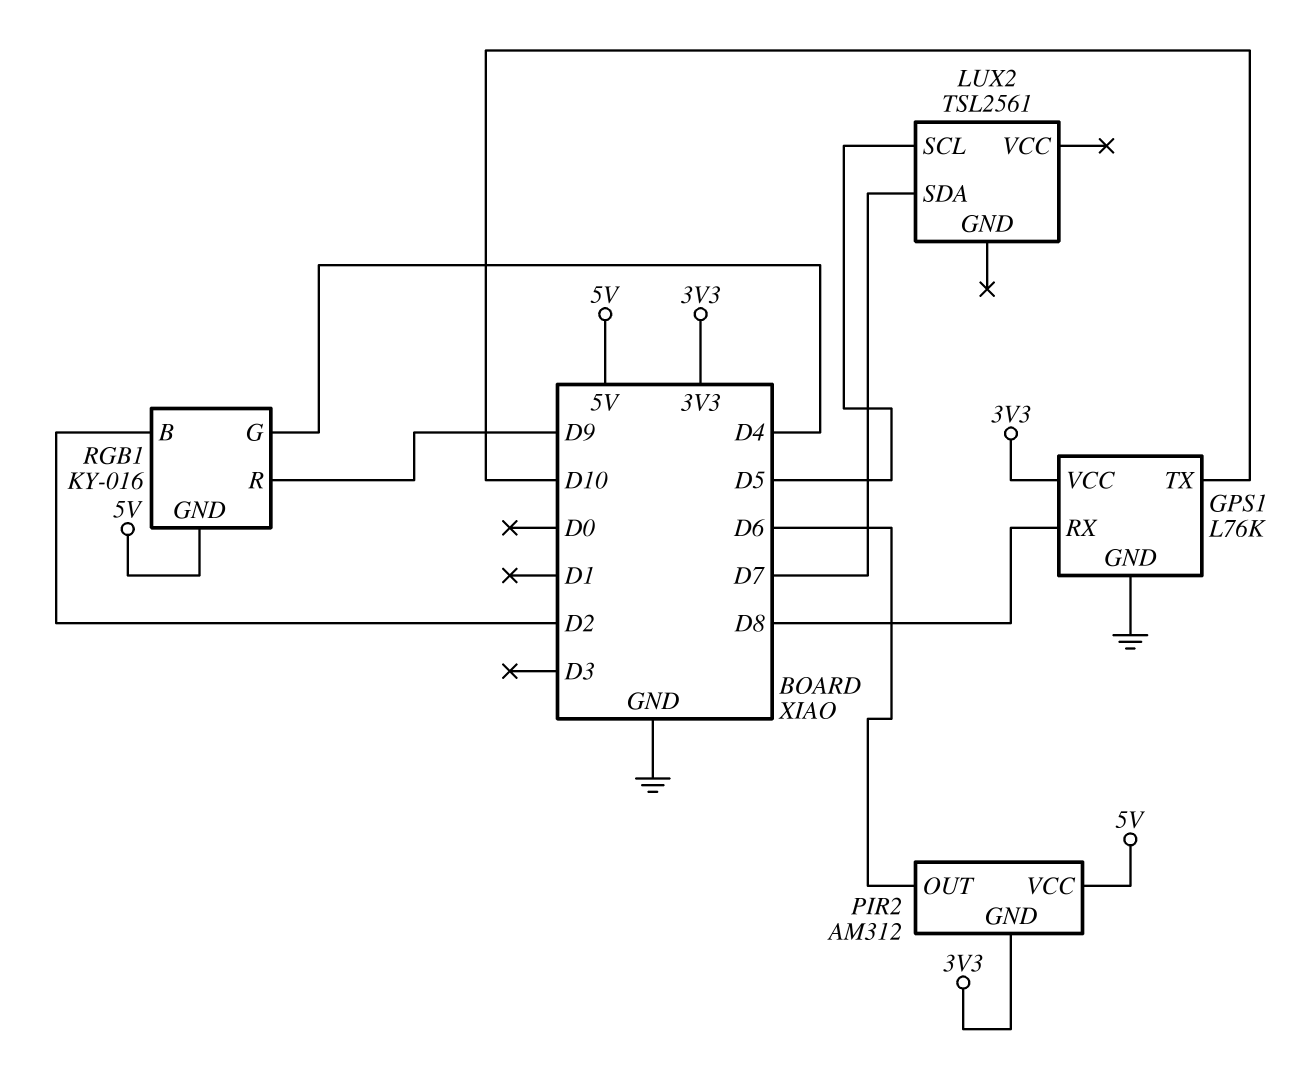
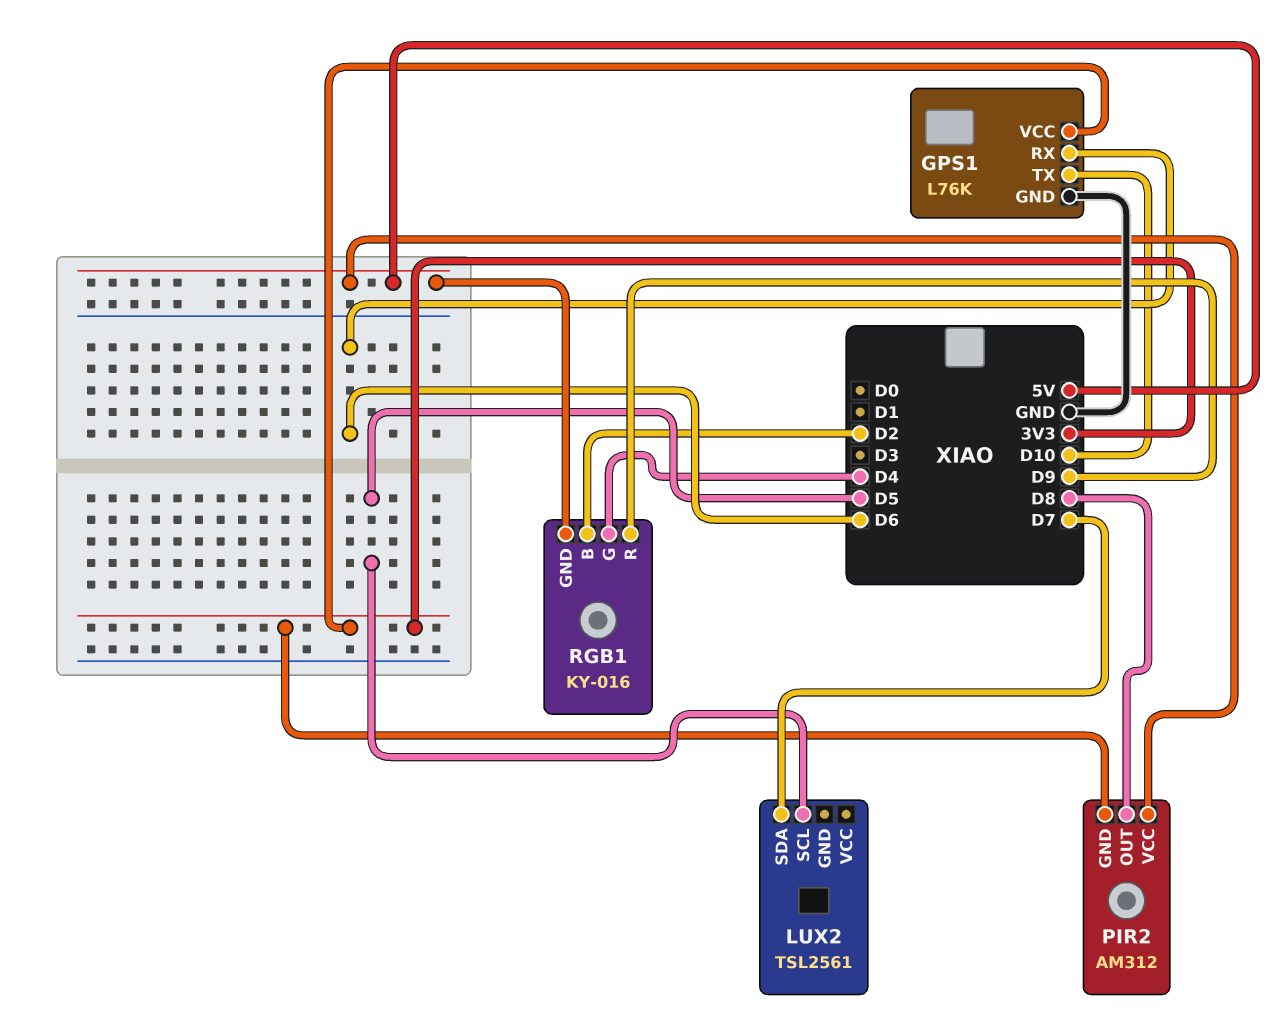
GPS1 pin RX: D8 -> D6
PIR2 pin OUT: D6 -> D8

